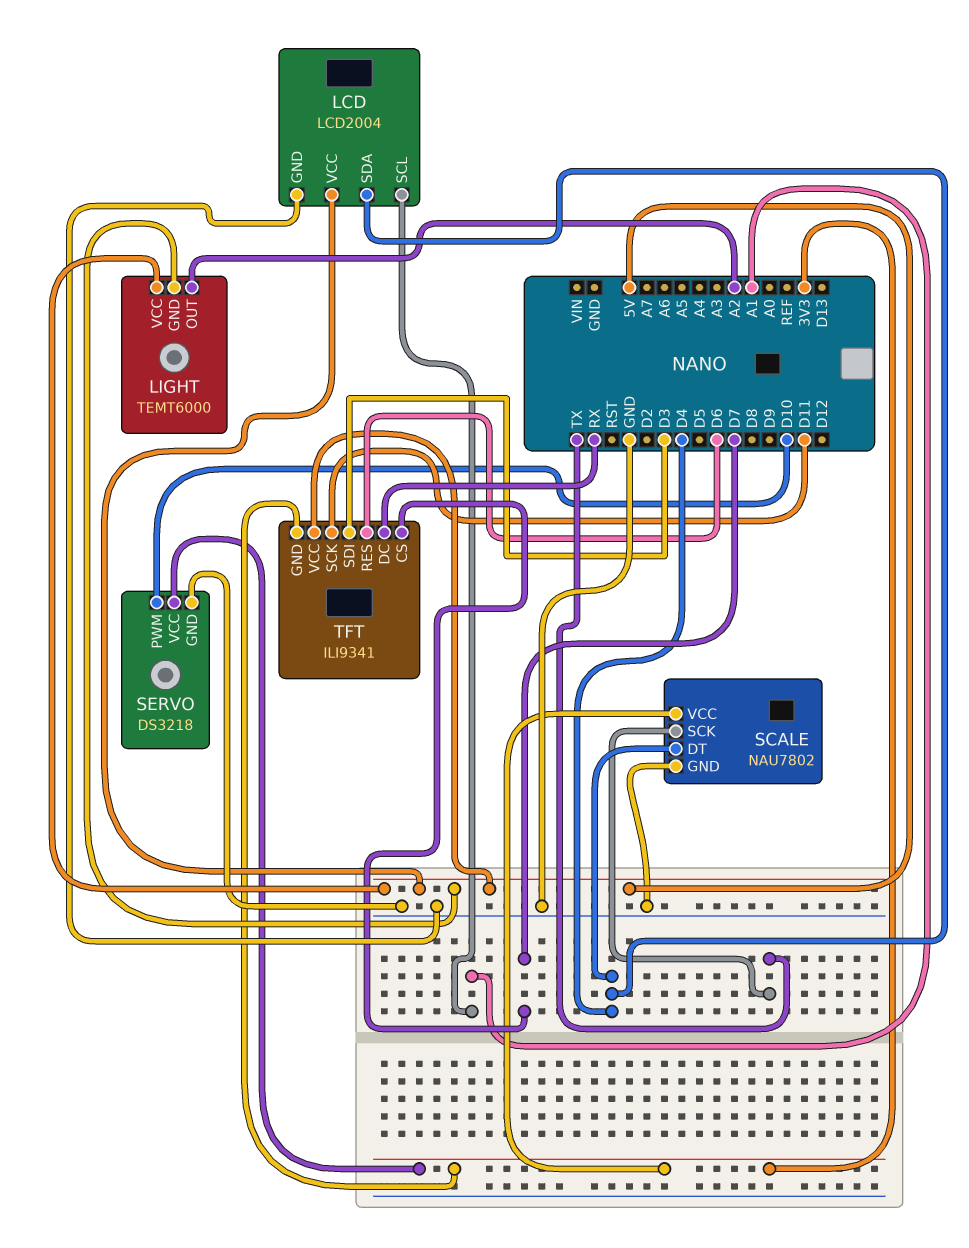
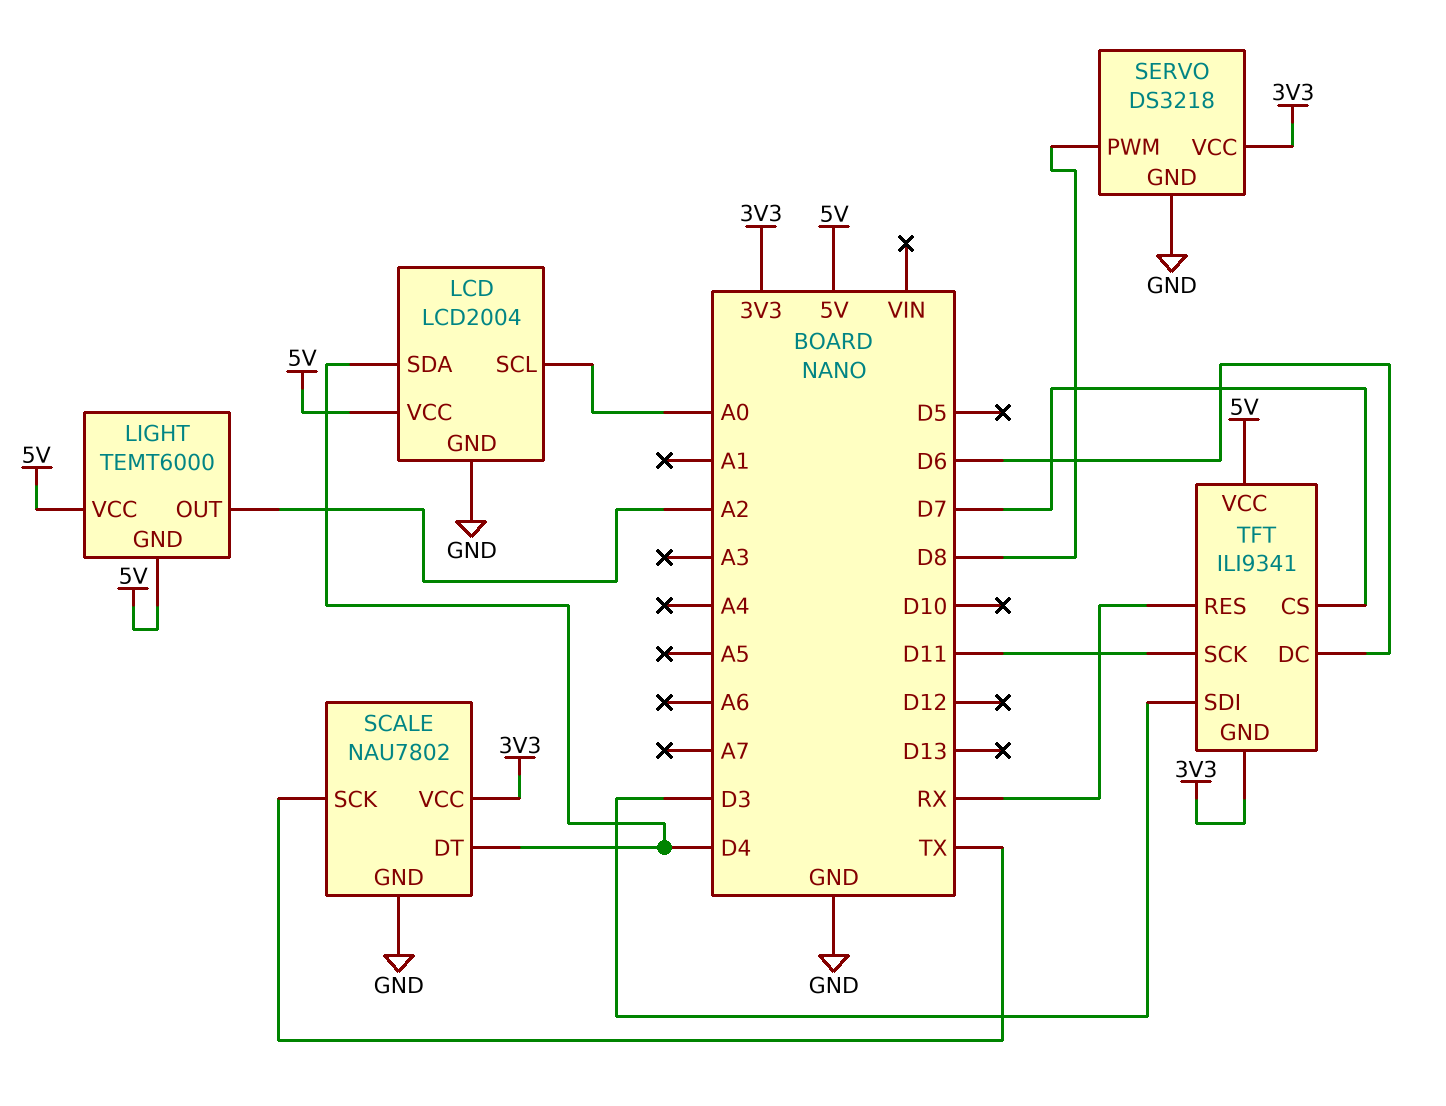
LCD pin SCL: A1 -> A0
SERVO pin PWM: D10 -> D8
TFT pin DC: RX -> D6
TFT pin RES: D6 -> RX

